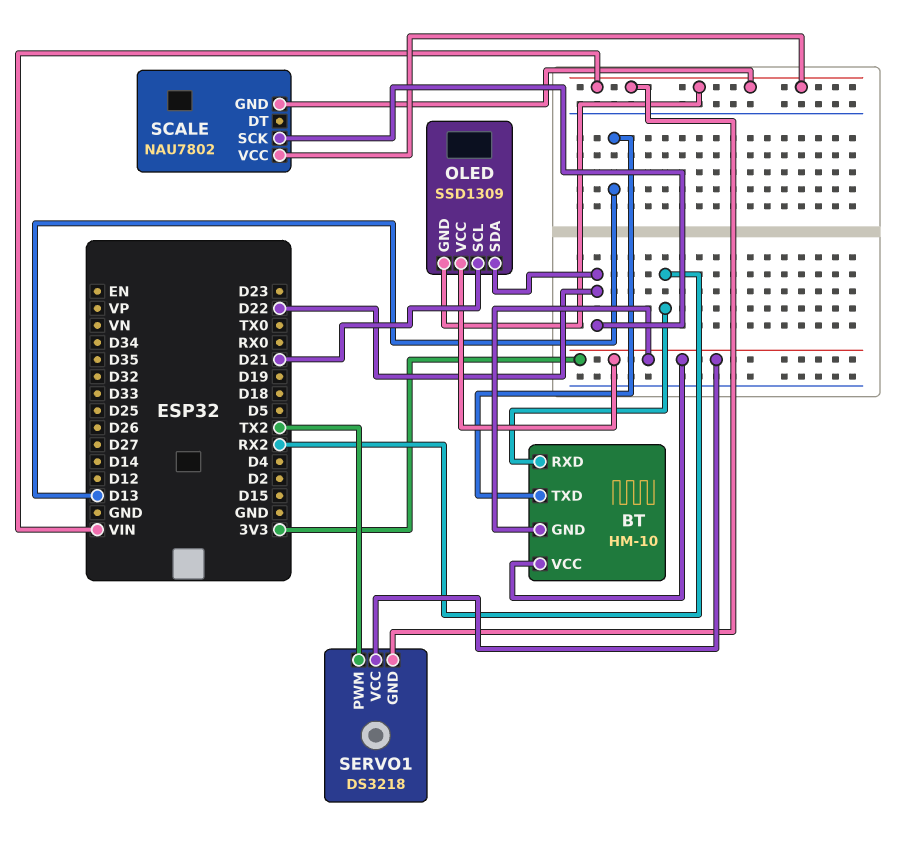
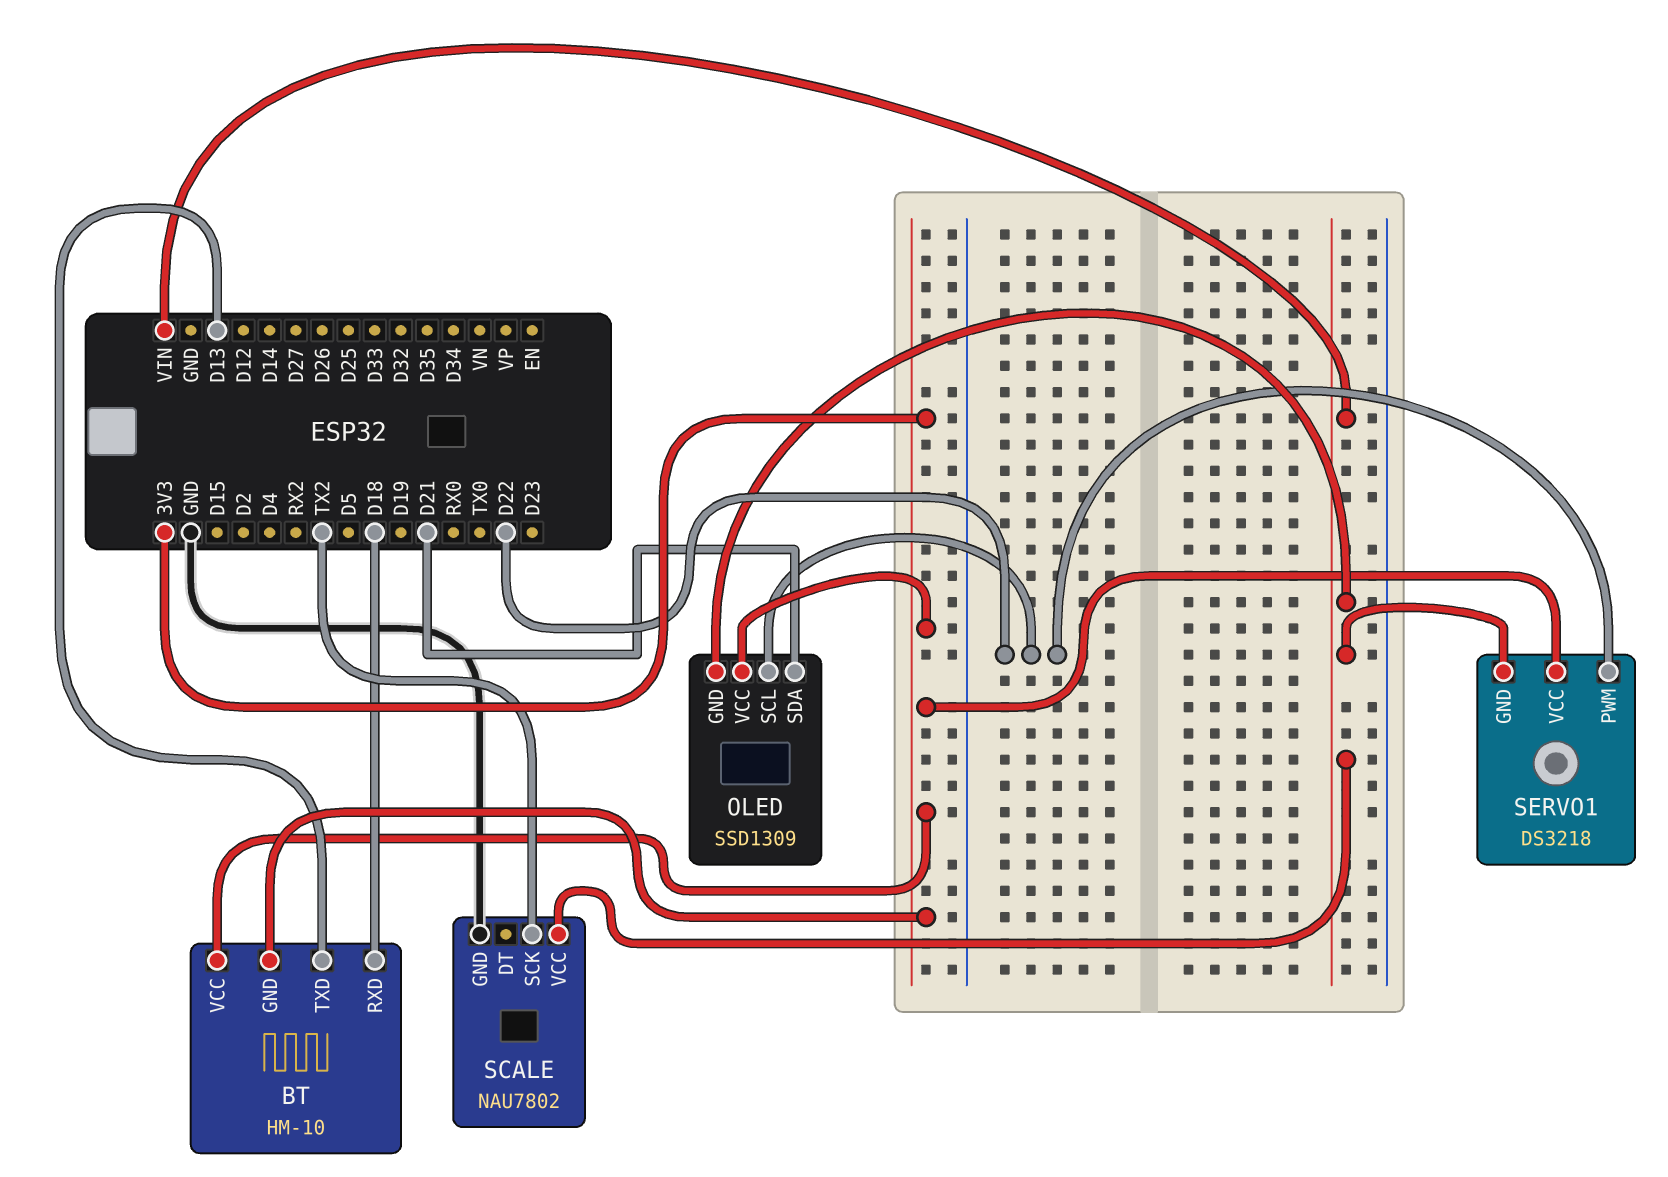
BT pin RXD: RX2 -> D18
OLED pin SCL: D21 -> D22
OLED pin SDA: D22 -> D21
SCALE pin GND: VIN -> GND
SCALE pin SCK: D22 -> TX2
SERVO1 pin PWM: TX2 -> D22

